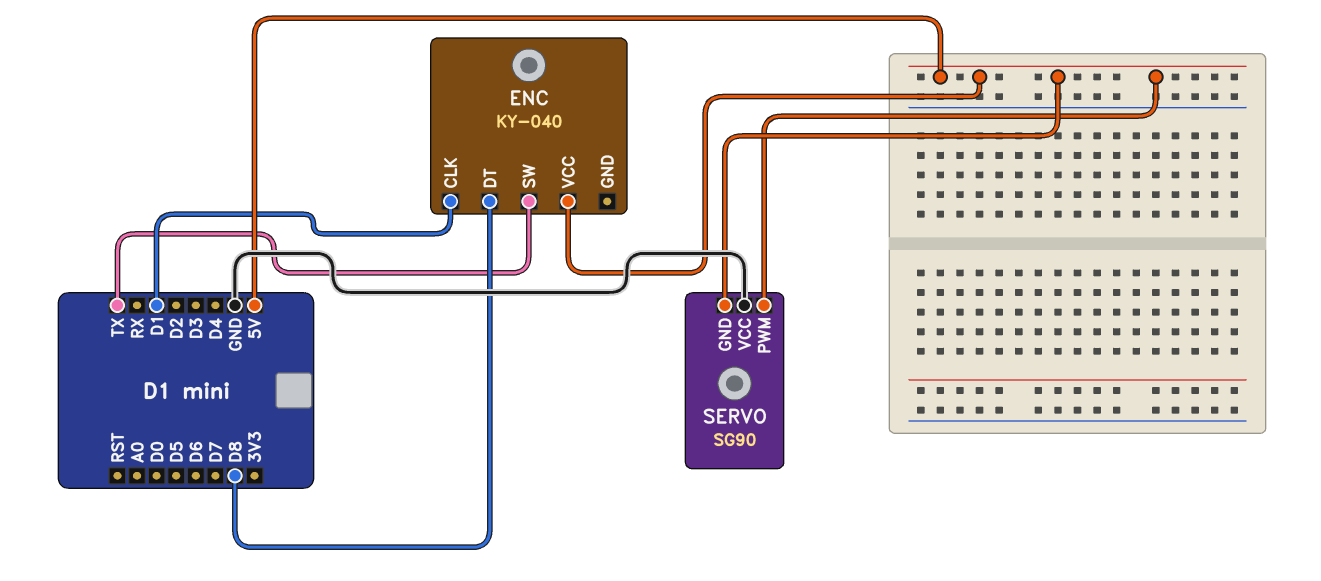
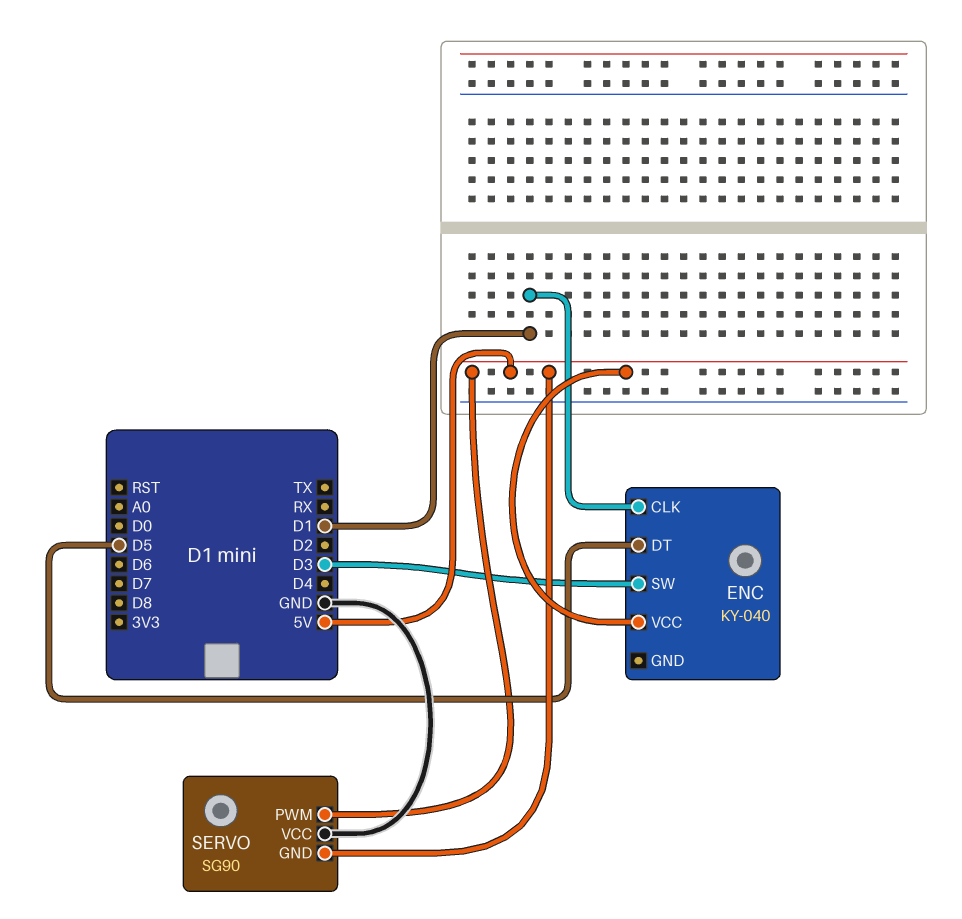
ENC pin DT: D8 -> D5
ENC pin SW: TX -> D3

